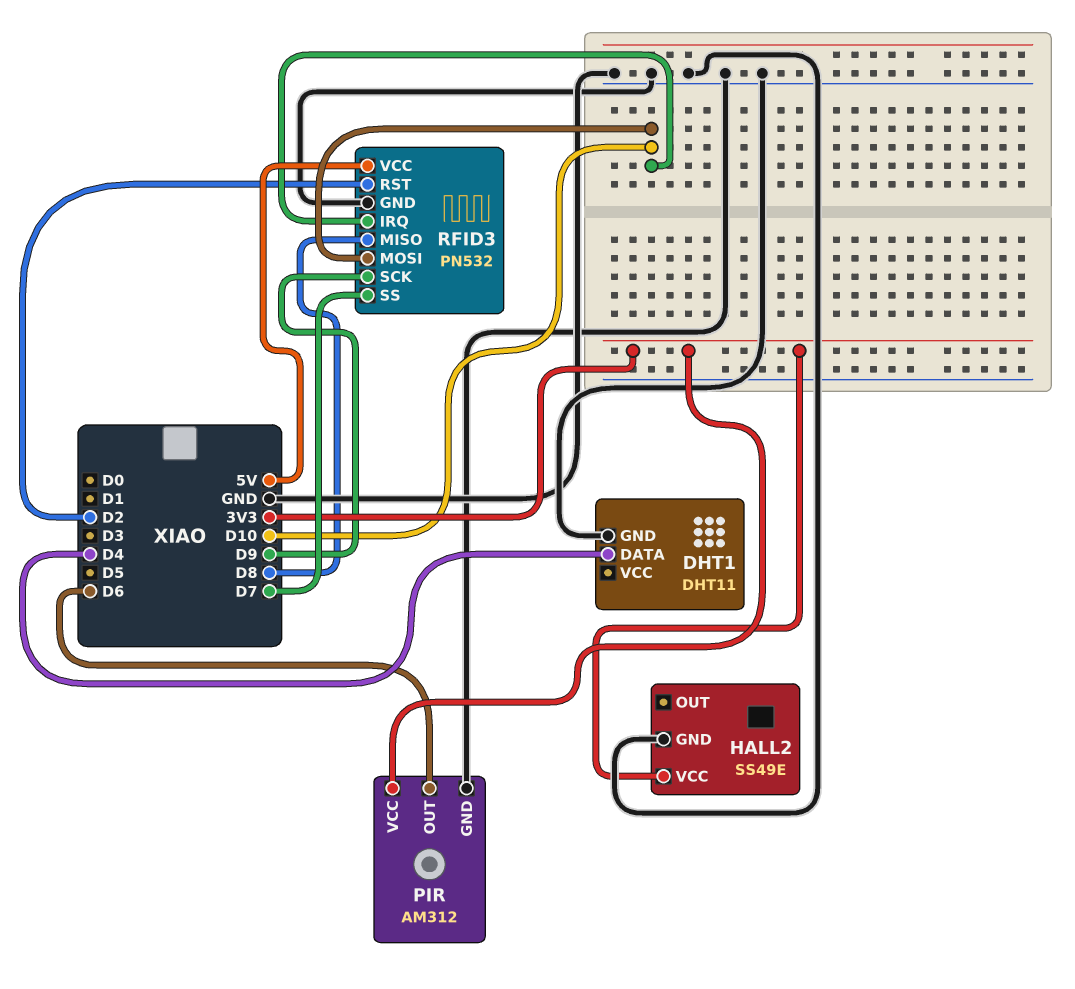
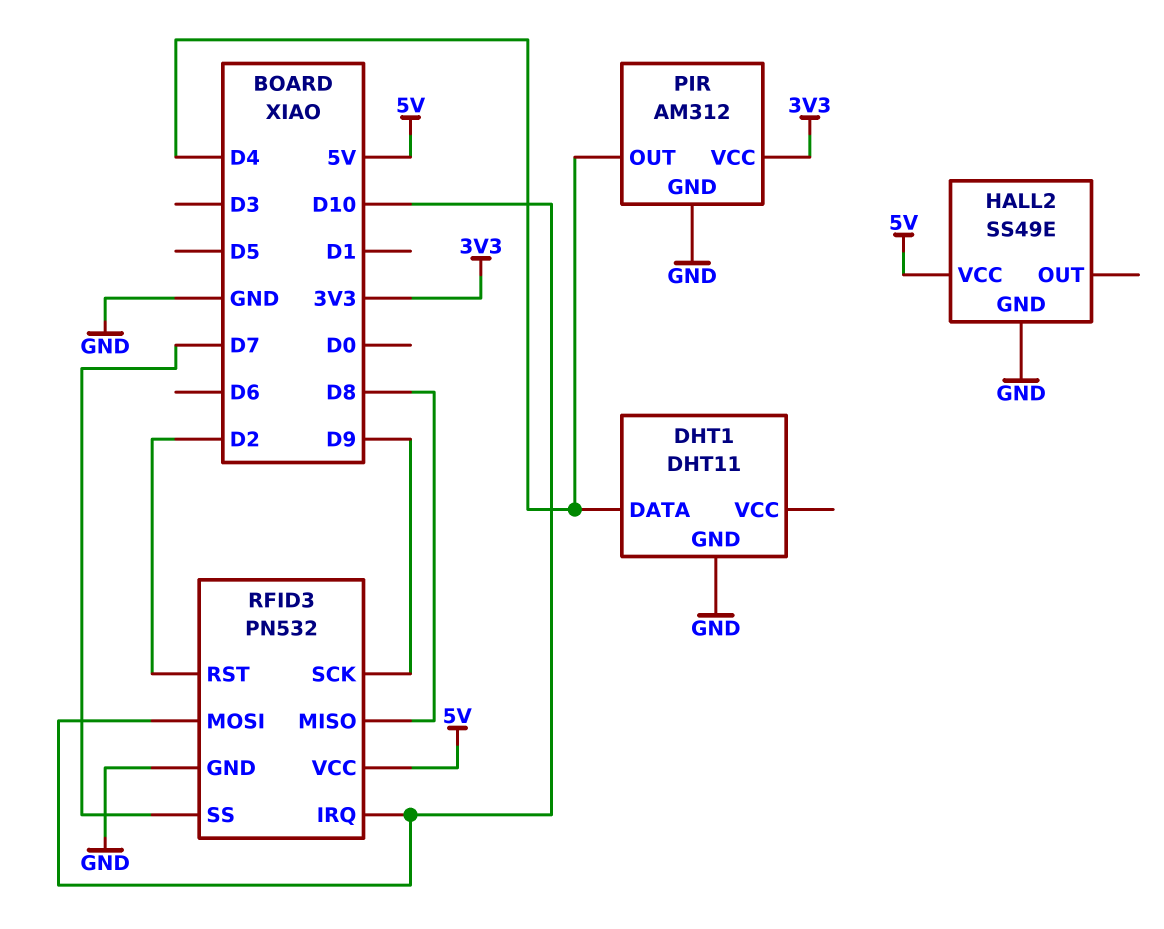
HALL2 pin VCC: 3V3 -> 5V
PIR pin OUT: D6 -> D4

